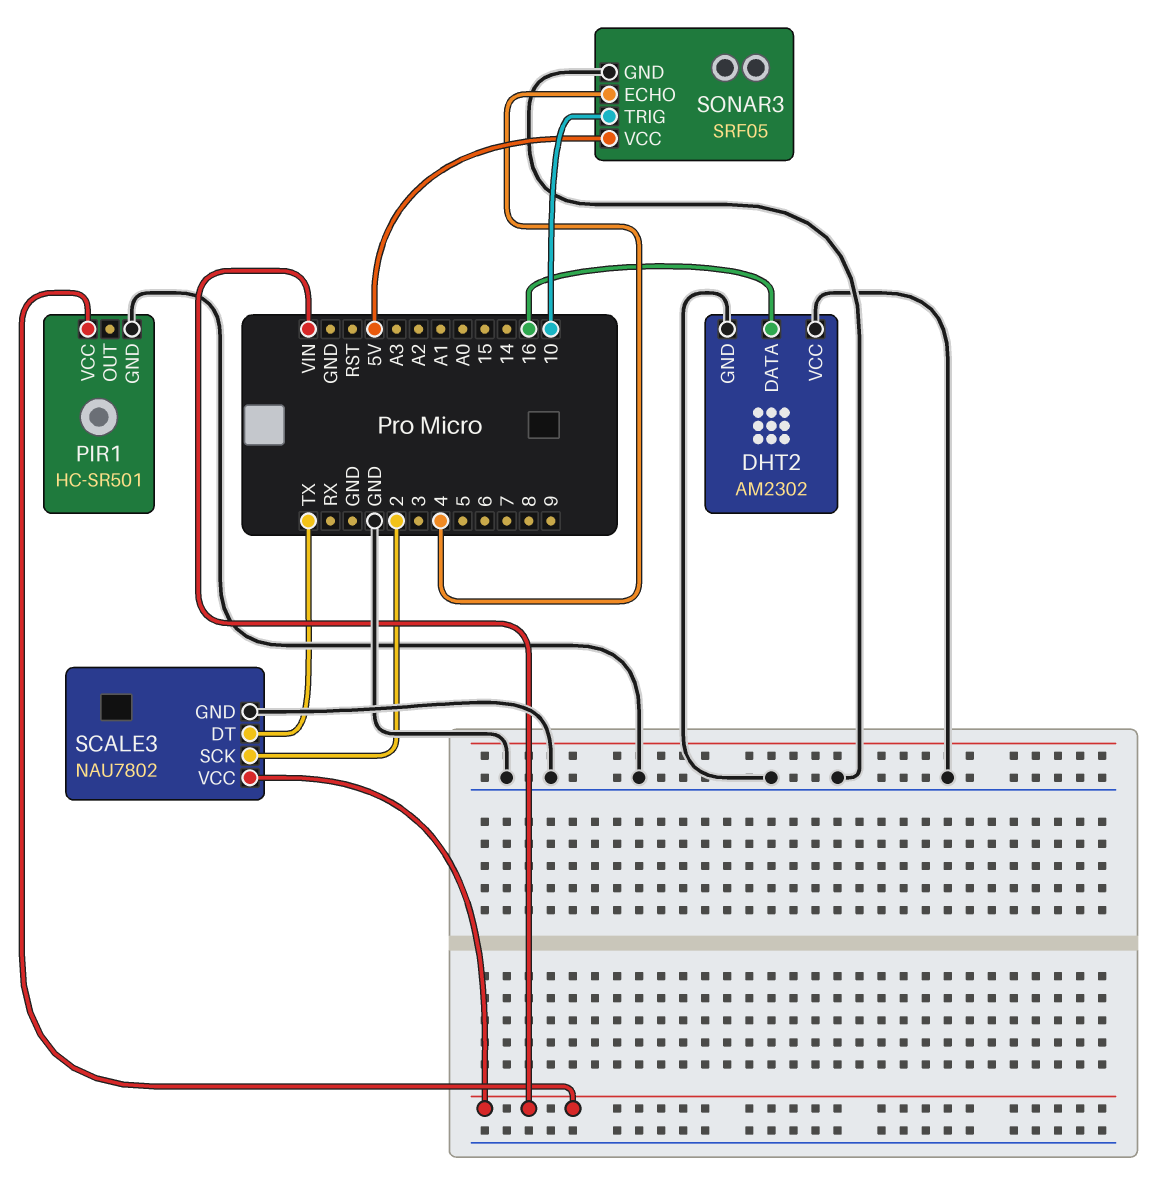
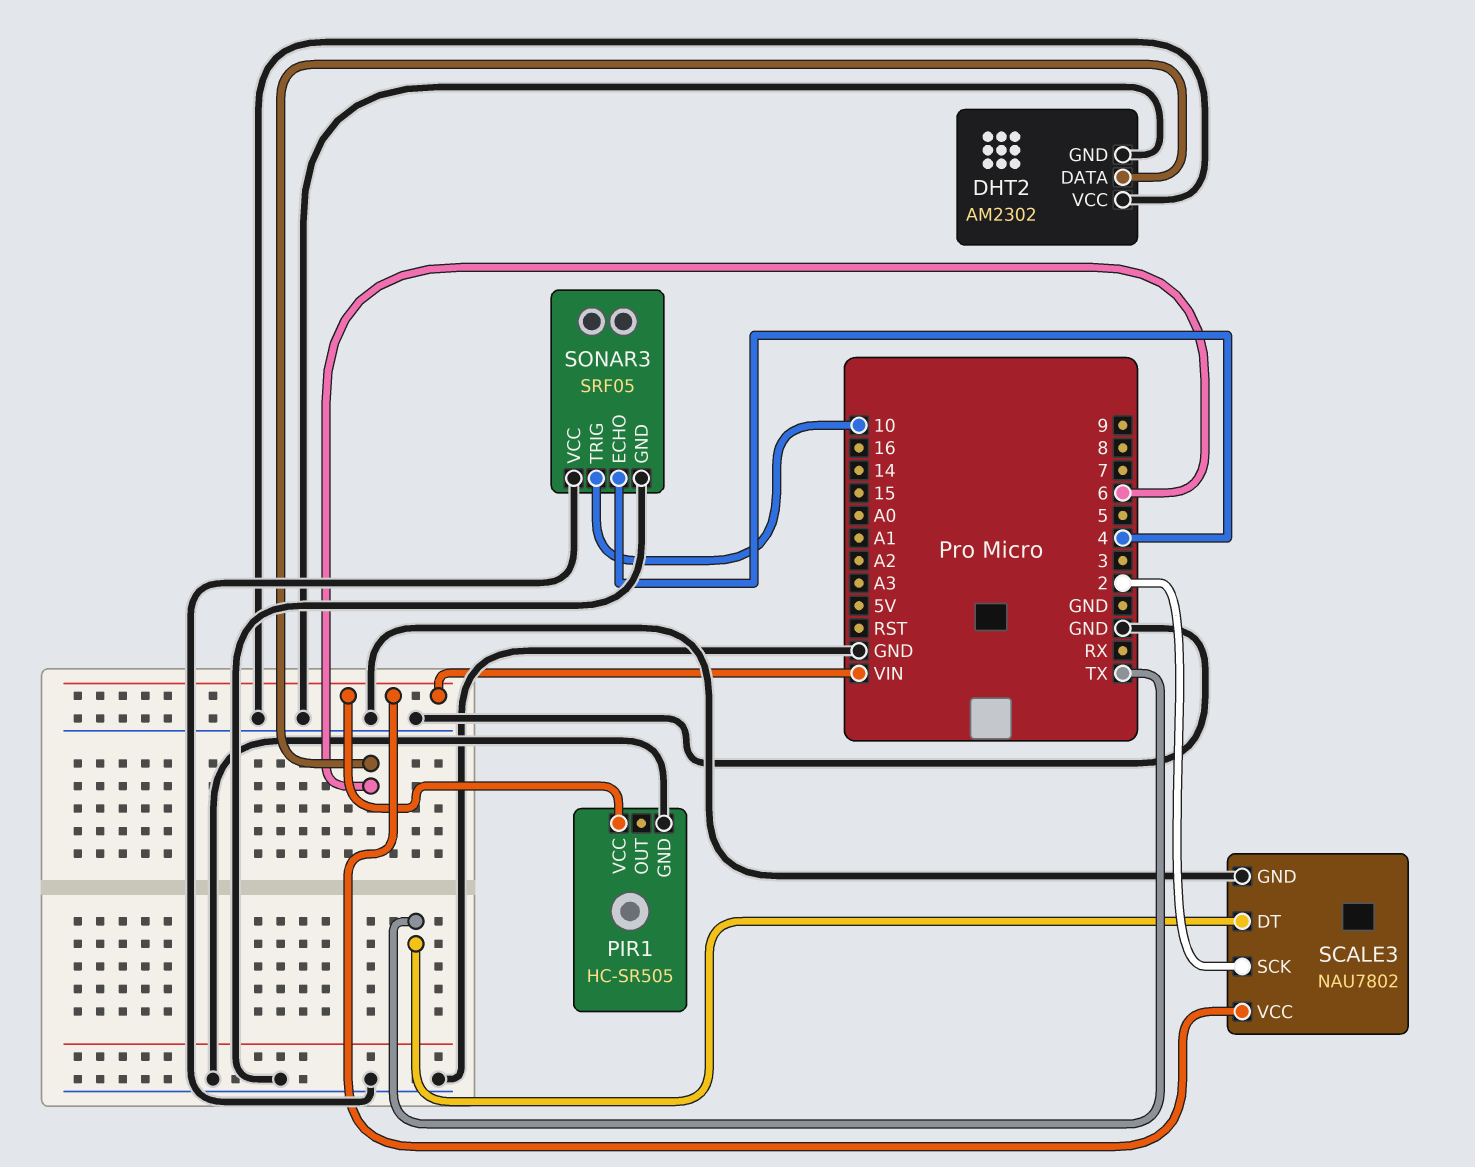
DHT2 pin DATA: 16 -> 6
PIR1: HC-SR501 -> HC-SR505
SONAR3 pin VCC: 5V -> GND

